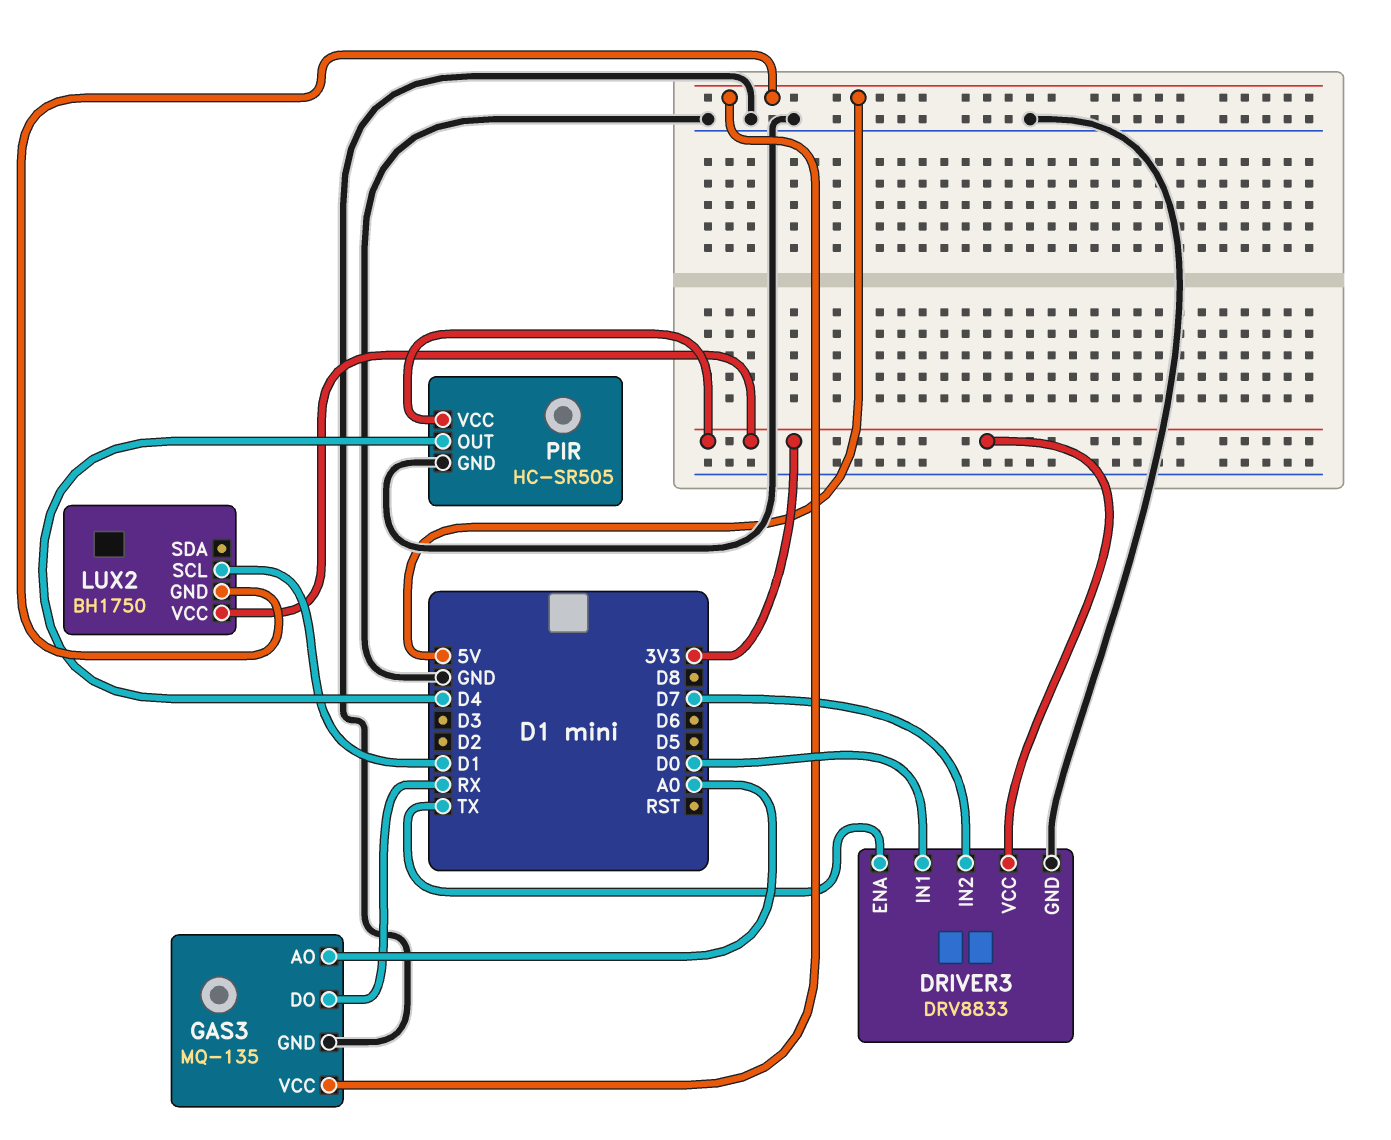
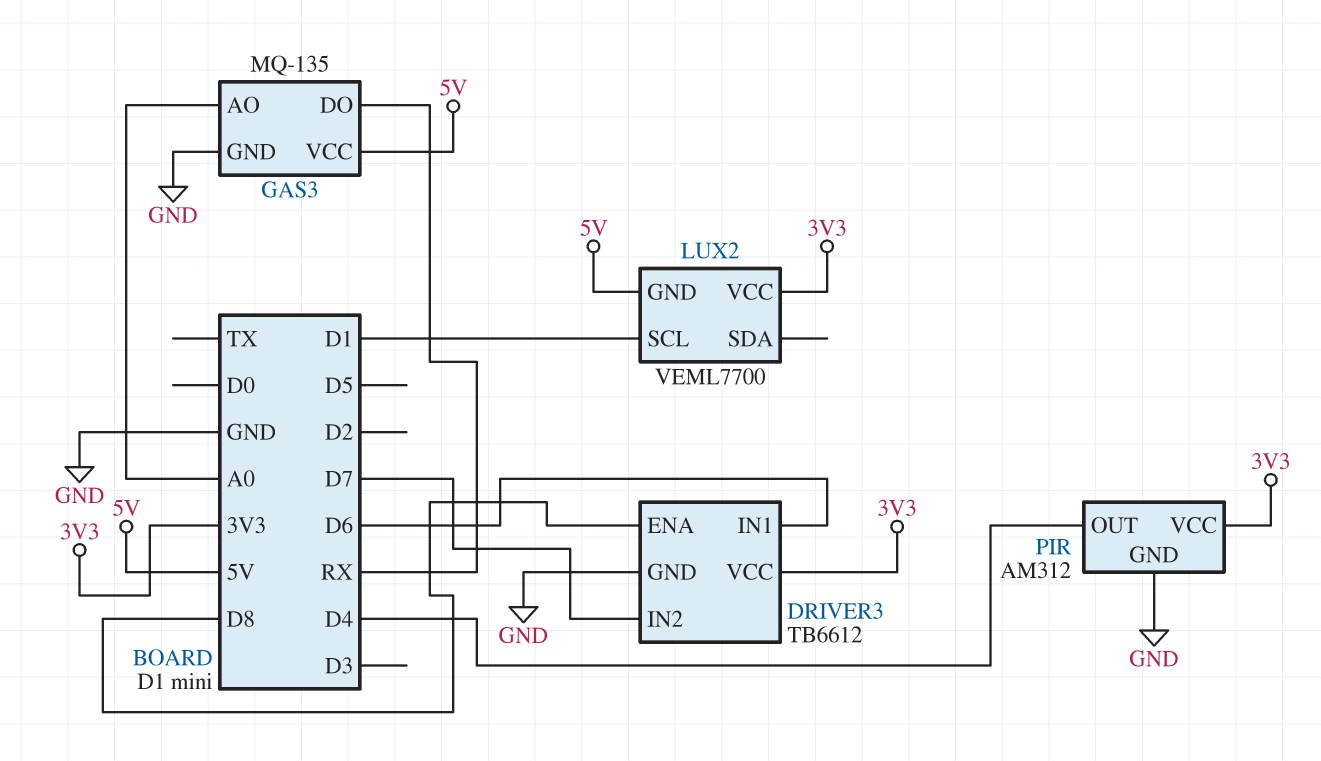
DRIVER3: DRV8833 -> TB6612
DRIVER3 pin ENA: TX -> D8
DRIVER3 pin IN1: D0 -> D6
LUX2: BH1750 -> VEML7700
PIR: HC-SR505 -> AM312

